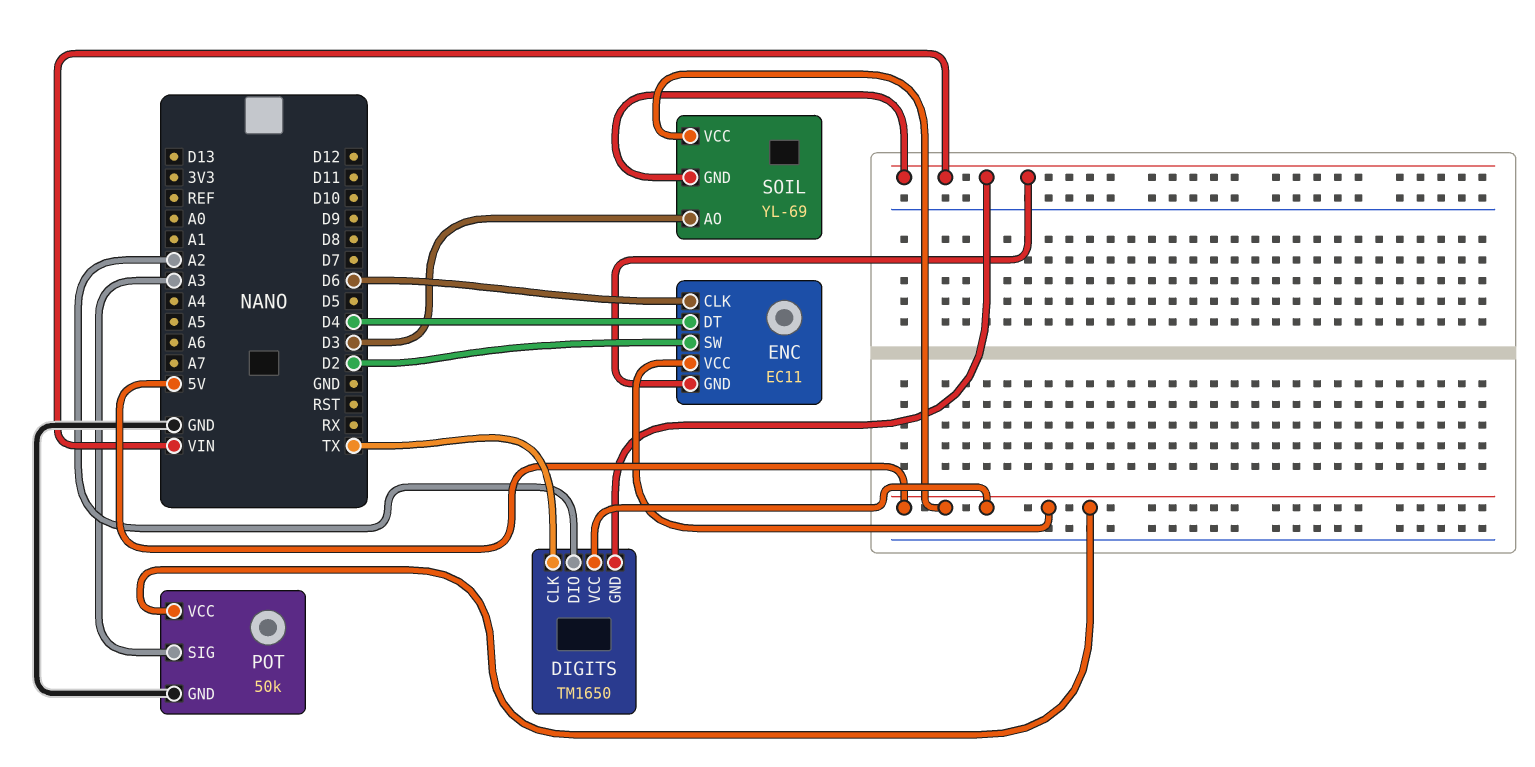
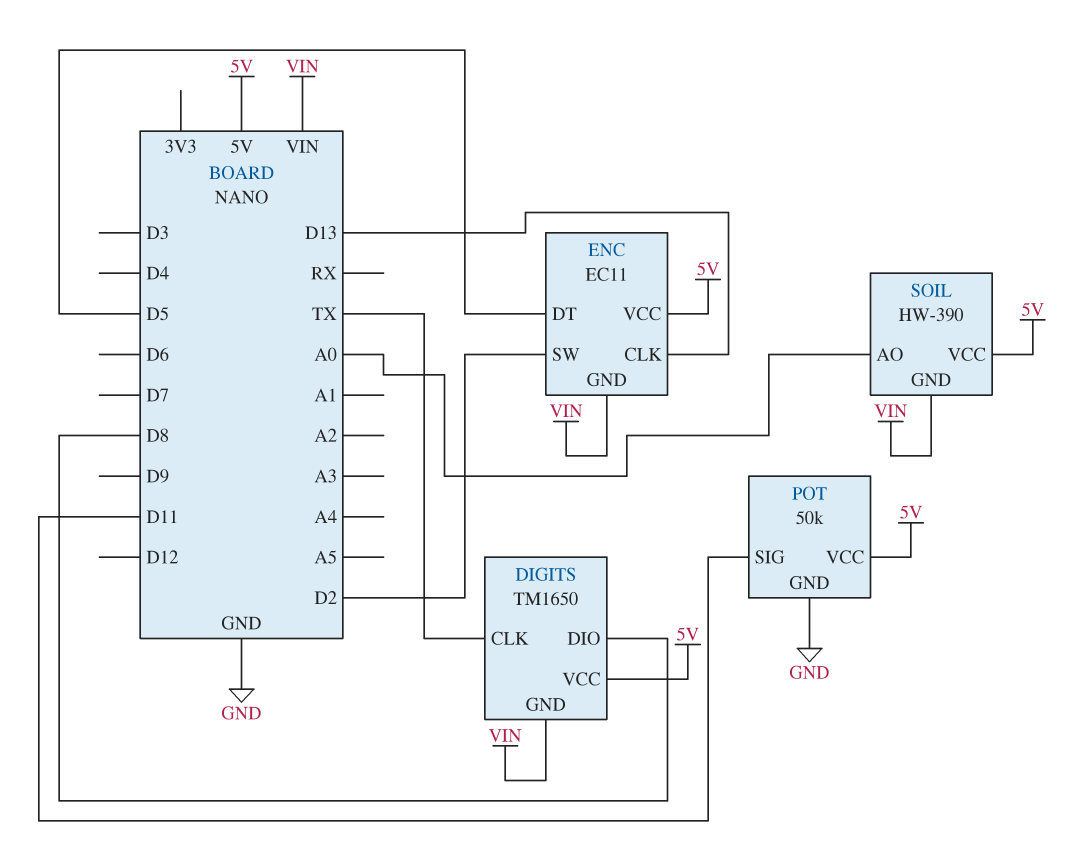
DIGITS pin DIO: A2 -> D8
ENC pin CLK: D6 -> D13
ENC pin DT: D4 -> D5
POT pin SIG: A3 -> D11
SOIL: YL-69 -> HW-390
SOIL pin AO: D3 -> A0

